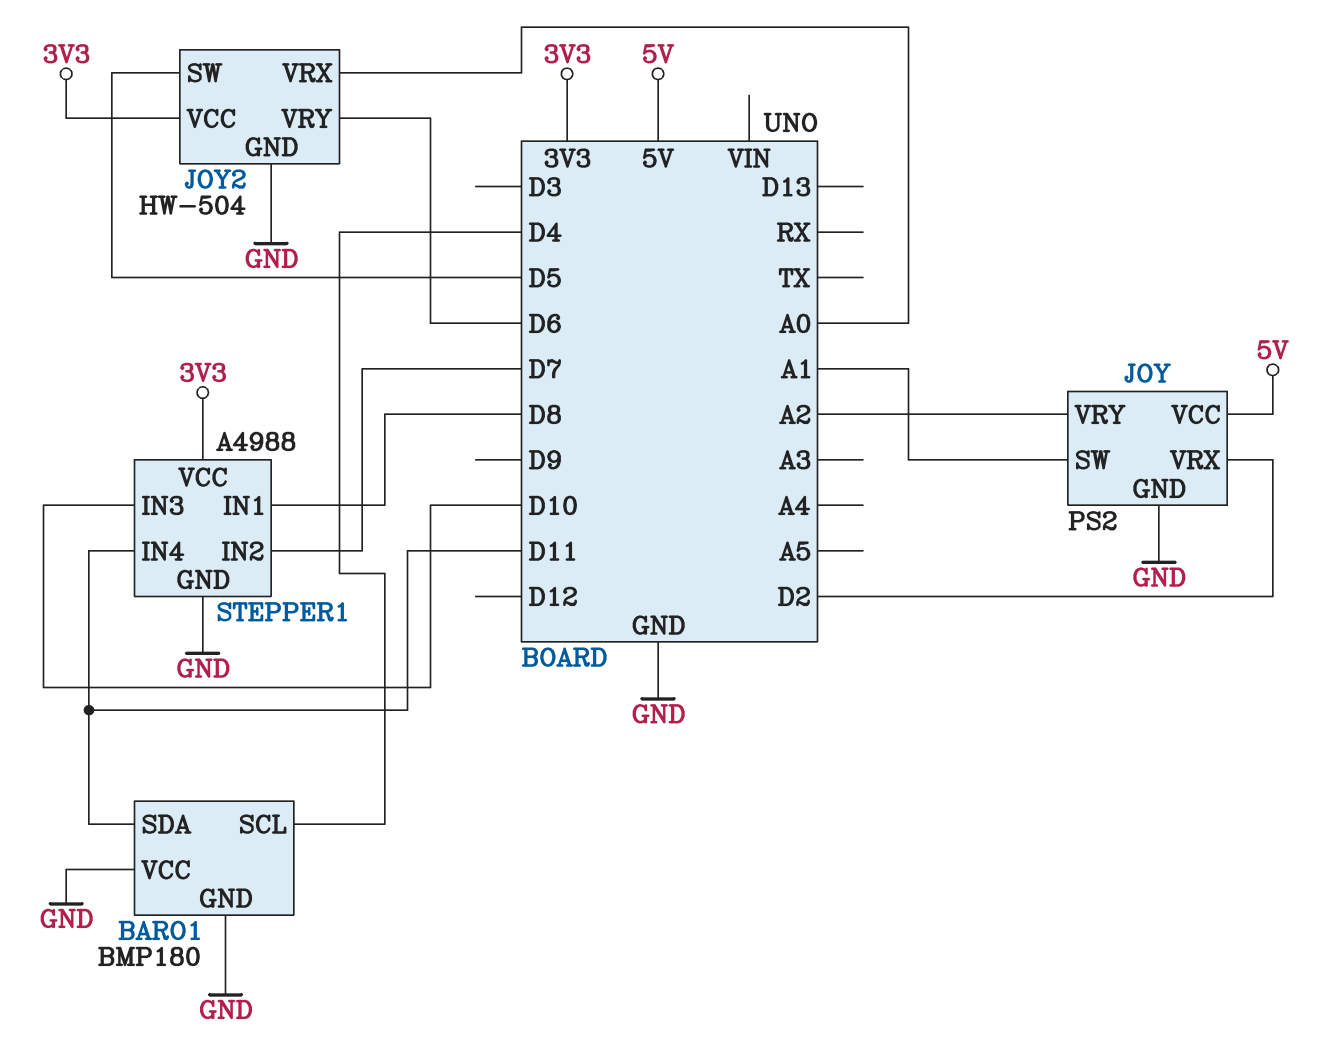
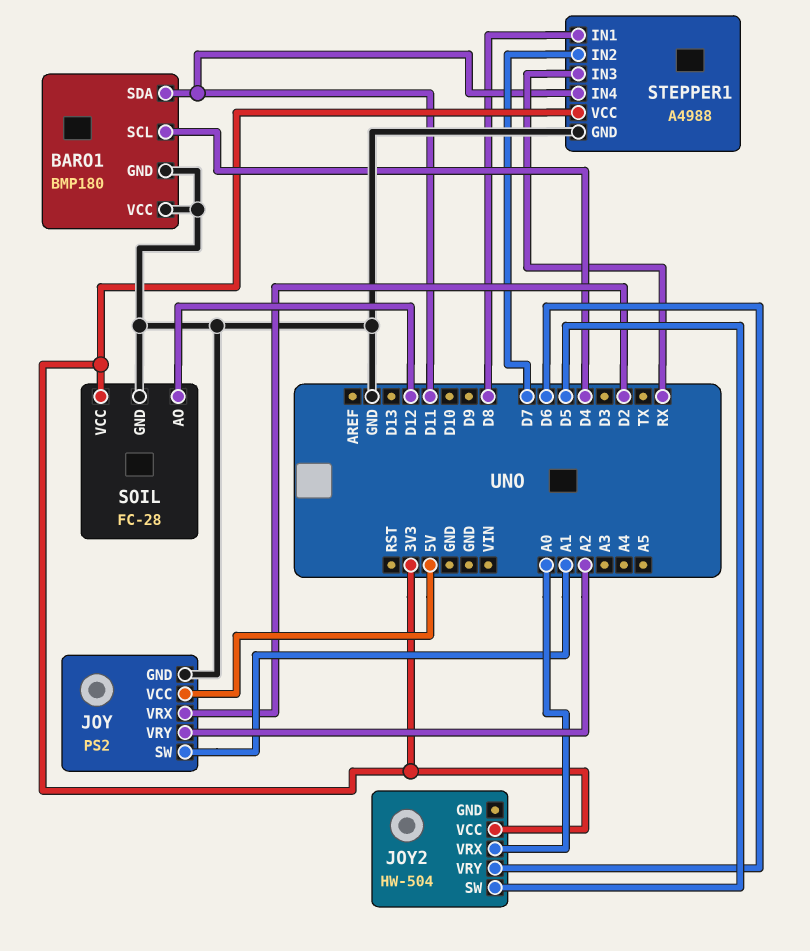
JOY2 pin GND: GND -> none
SOIL: none -> FC-28
SOIL pin AO: none -> D12
SOIL pin GND: none -> GND
SOIL pin VCC: none -> 3V3
STEPPER1 pin IN3: D10 -> RX

